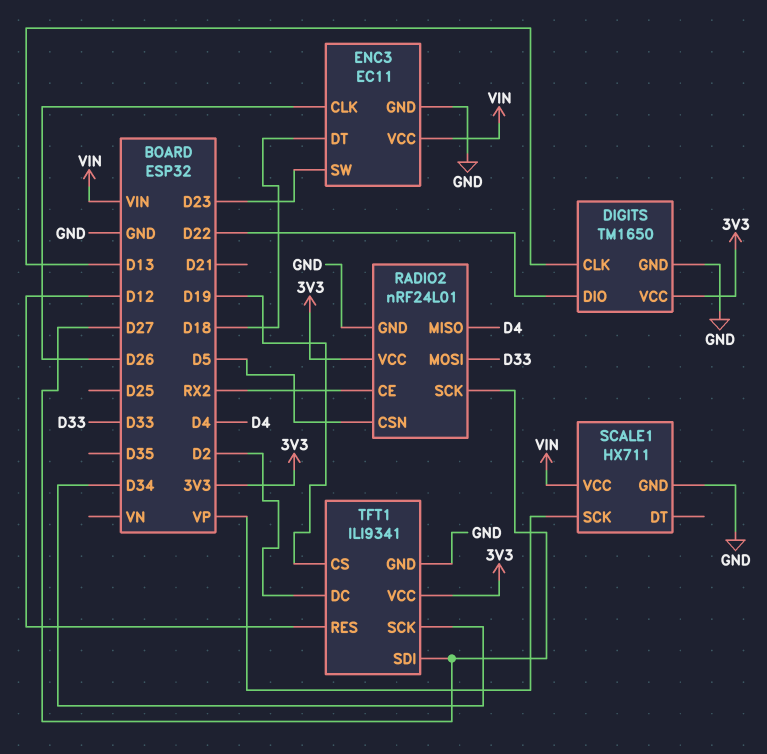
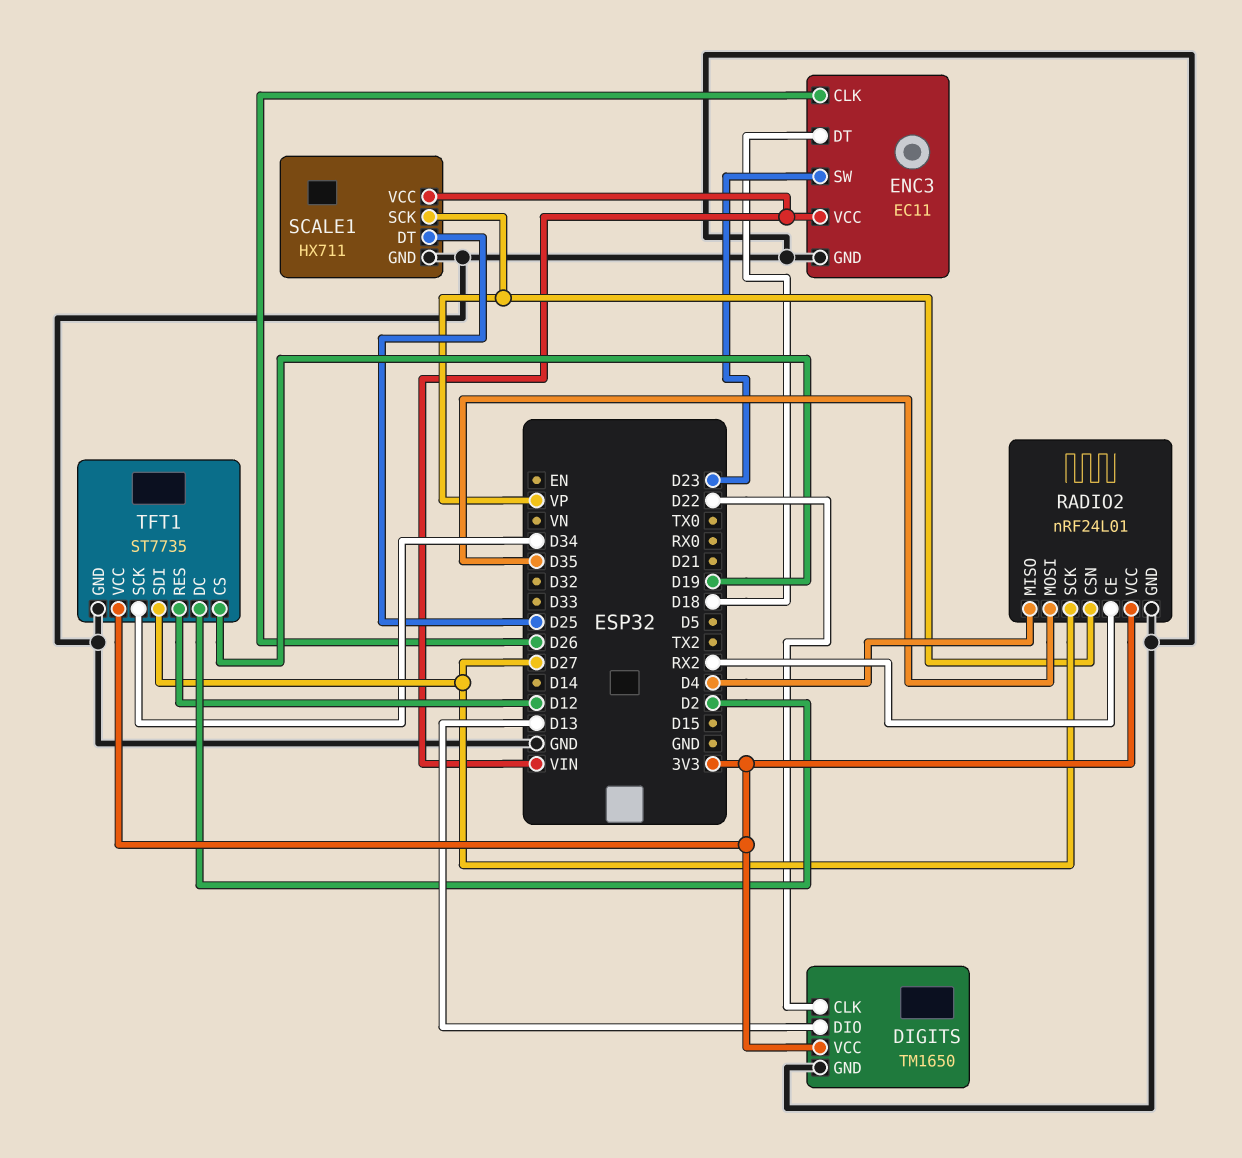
DIGITS pin CLK: D13 -> D22
DIGITS pin DIO: D22 -> D13
RADIO2 pin CSN: D5 -> VP
RADIO2 pin MOSI: D33 -> D35
SCALE1 pin DT: none -> D25
TFT1: ILI9341 -> ST7735

